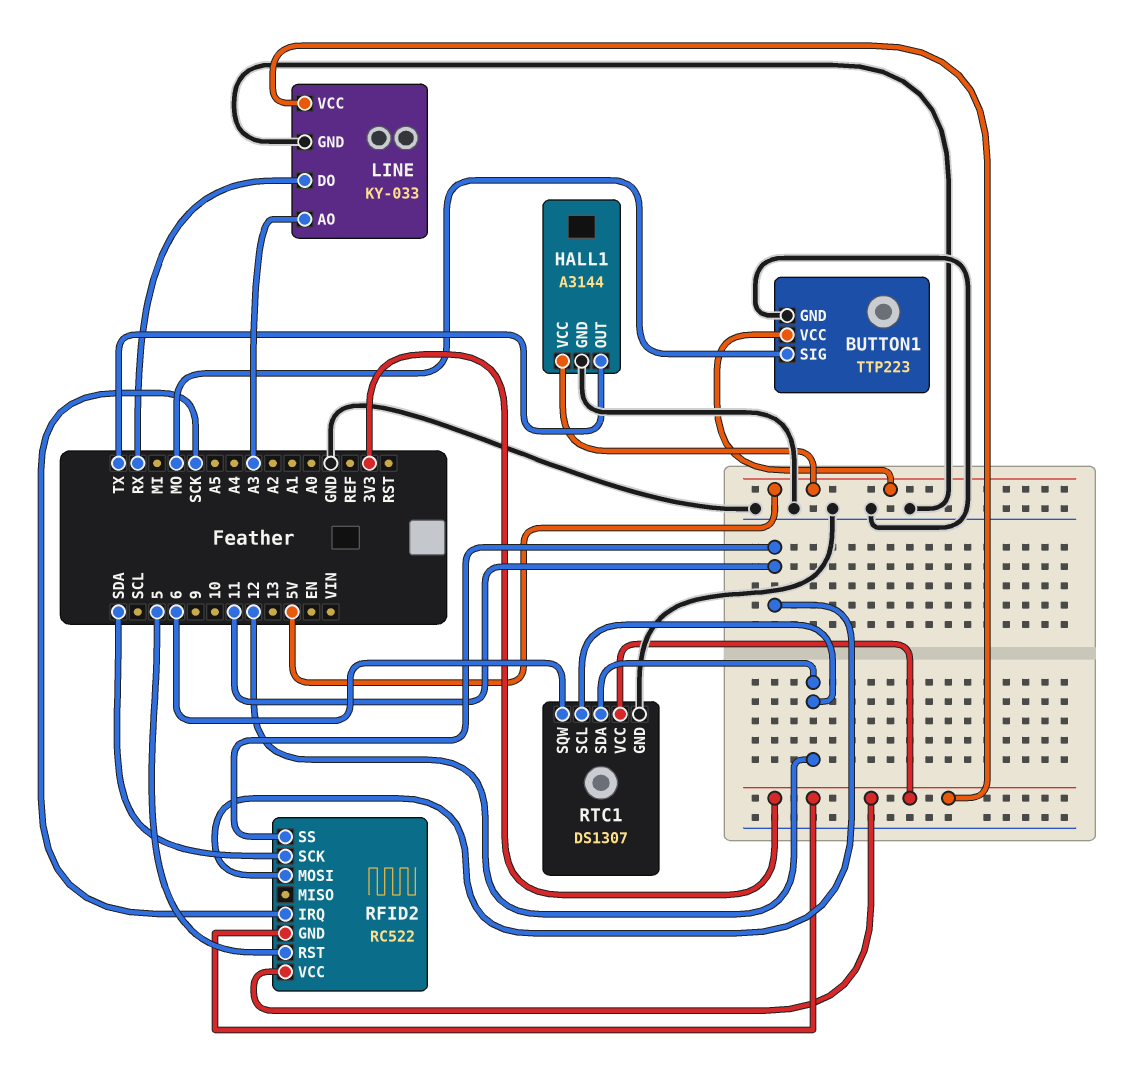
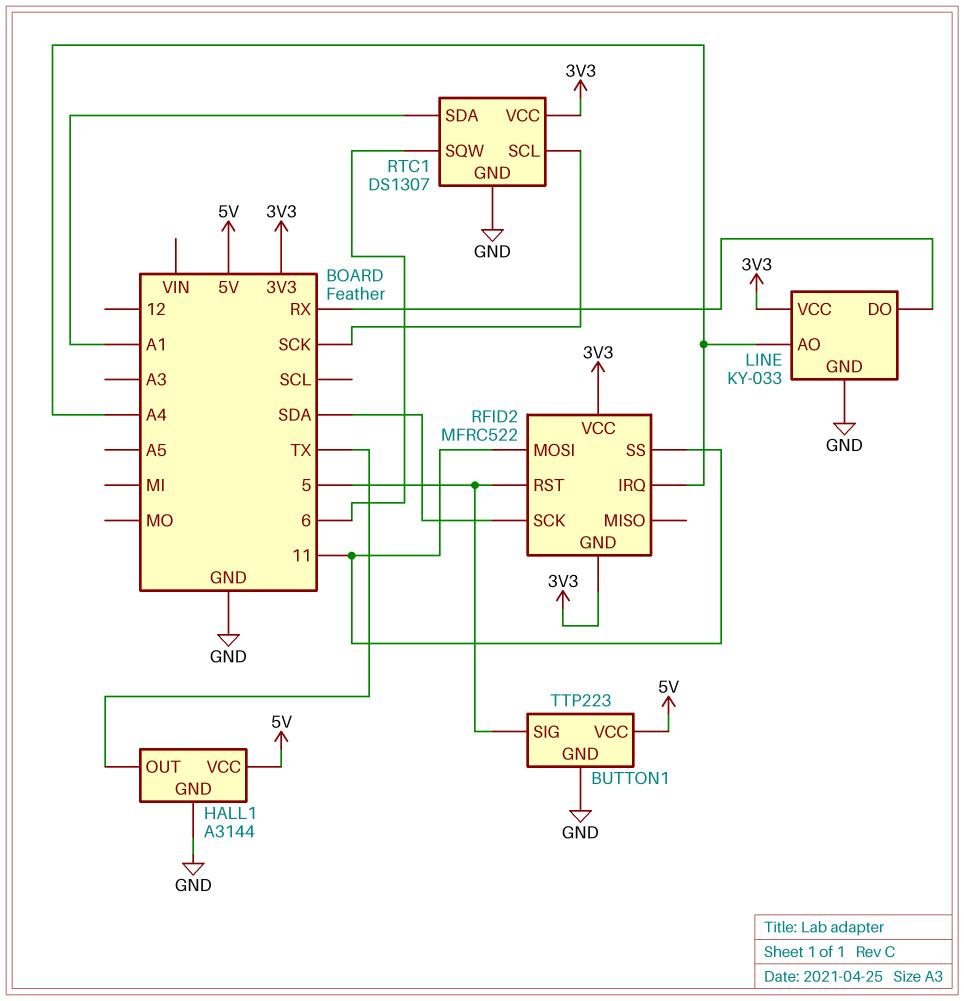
BUTTON1 pin SIG: MO -> 5
LINE pin AO: A3 -> A4
RFID2: RC522 -> MFRC522
RFID2 pin IRQ: SCK -> A4
RTC1 pin SCL: 12 -> SCK
RTC1 pin SDA: 12 -> A1

